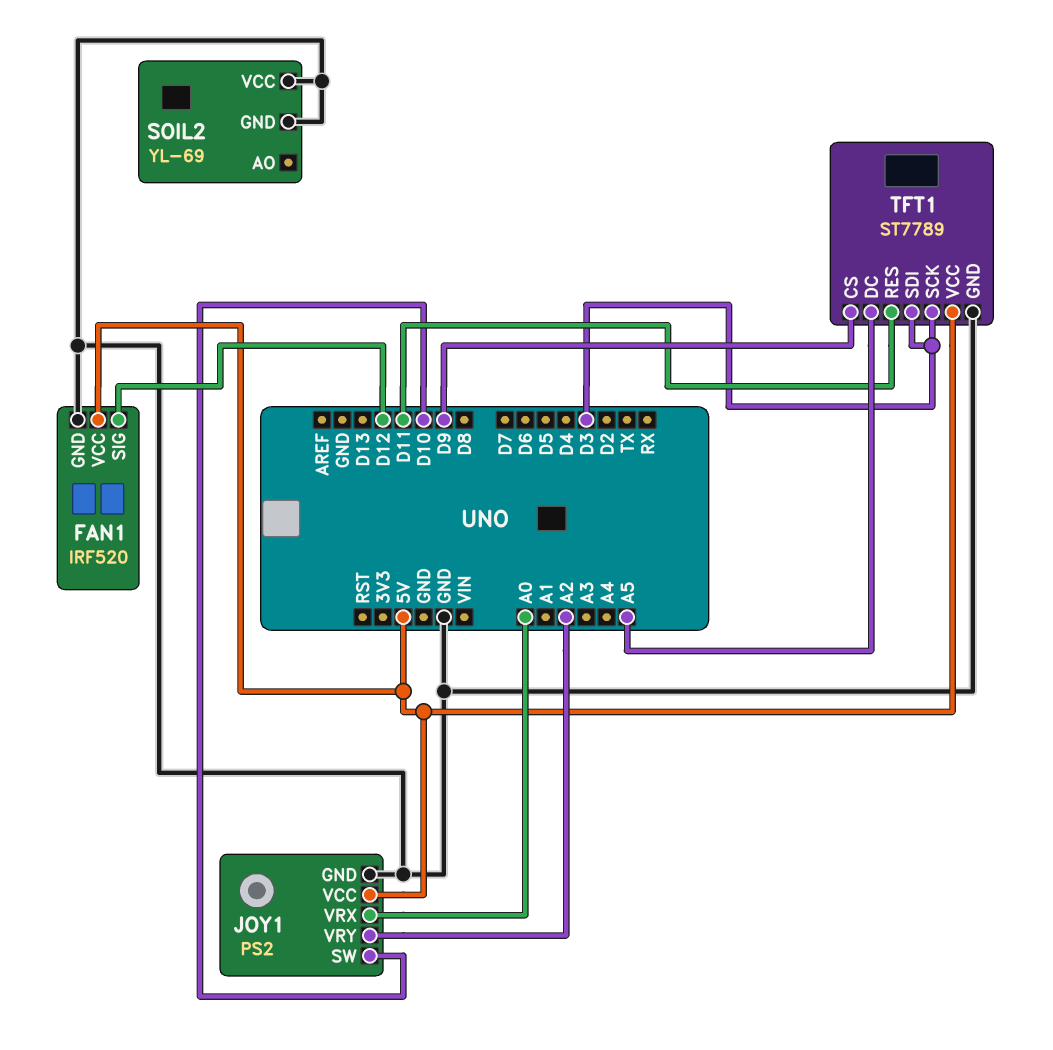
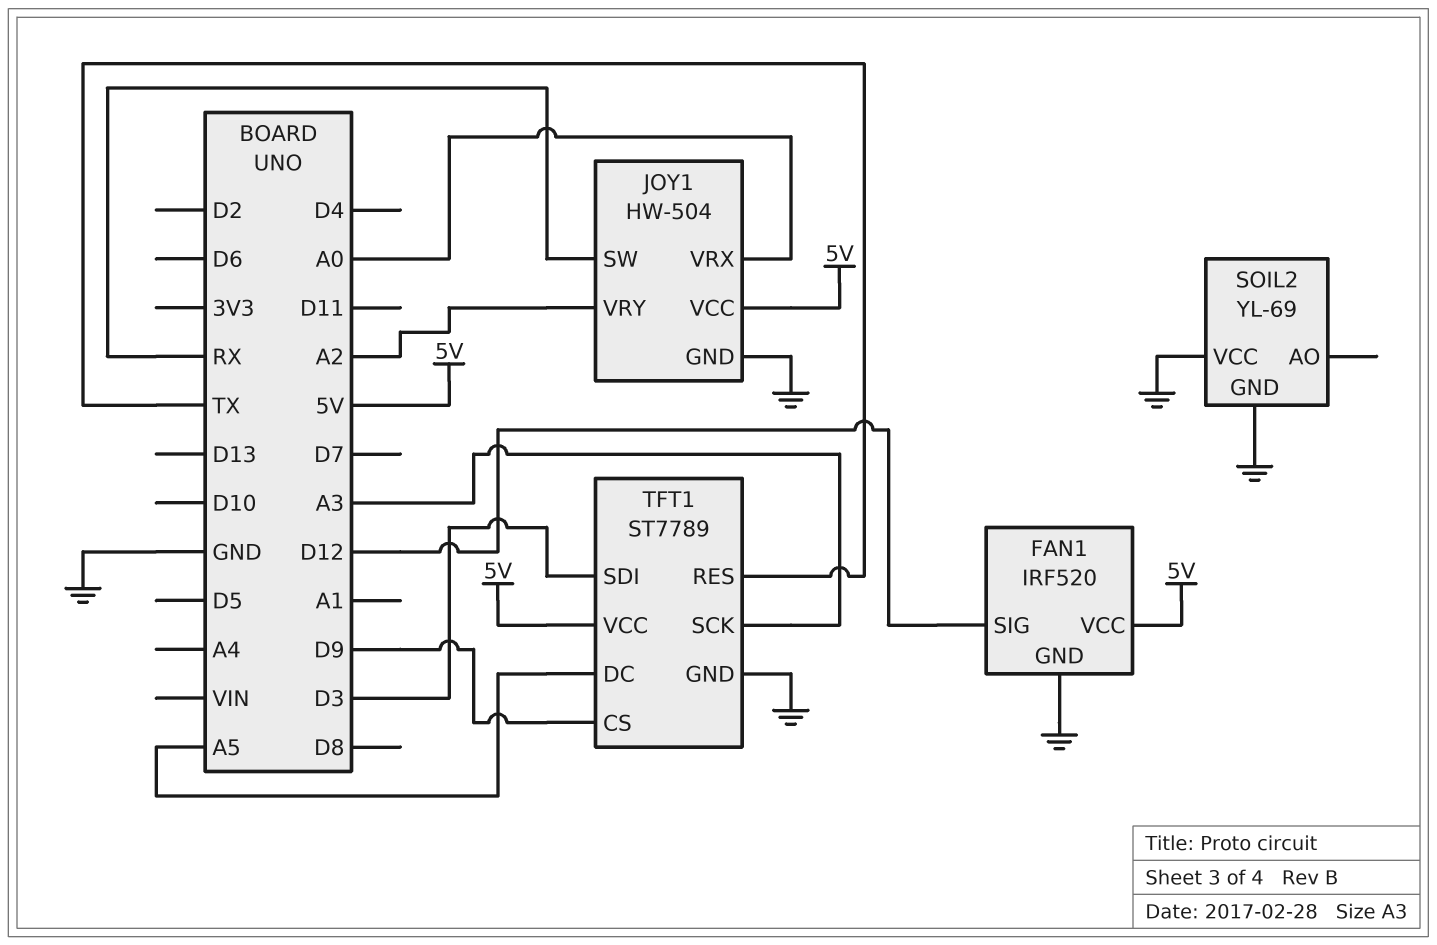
JOY1: PS2 -> HW-504
JOY1 pin SW: D10 -> RX
TFT1 pin RES: D11 -> TX
TFT1 pin SCK: D3 -> A3

